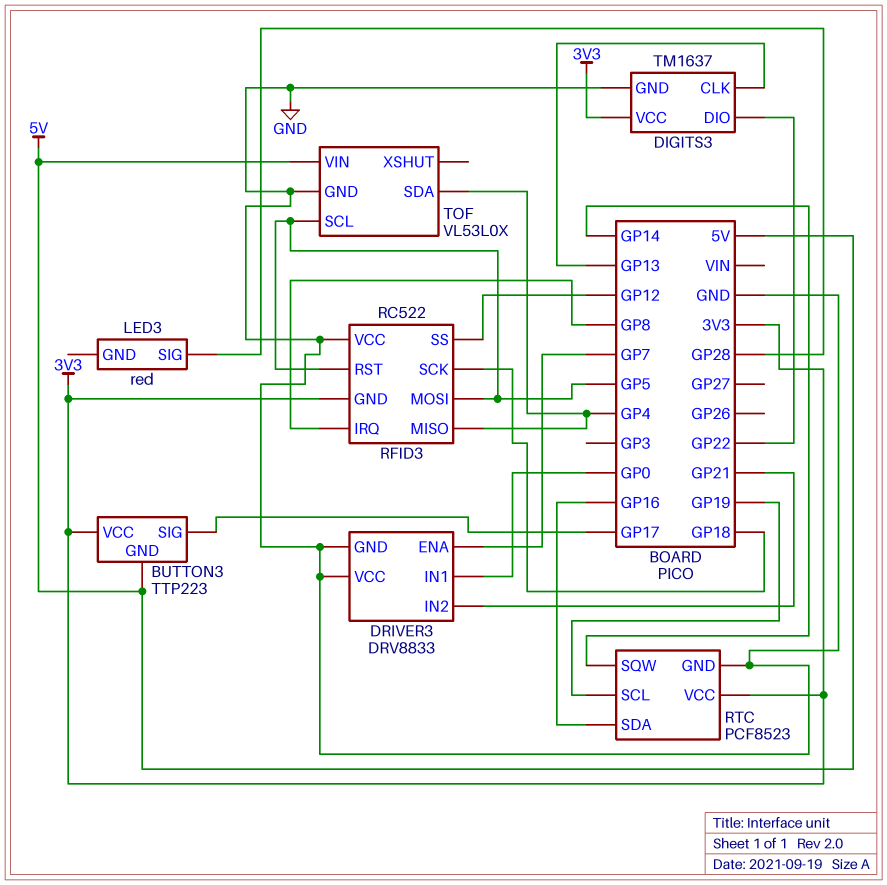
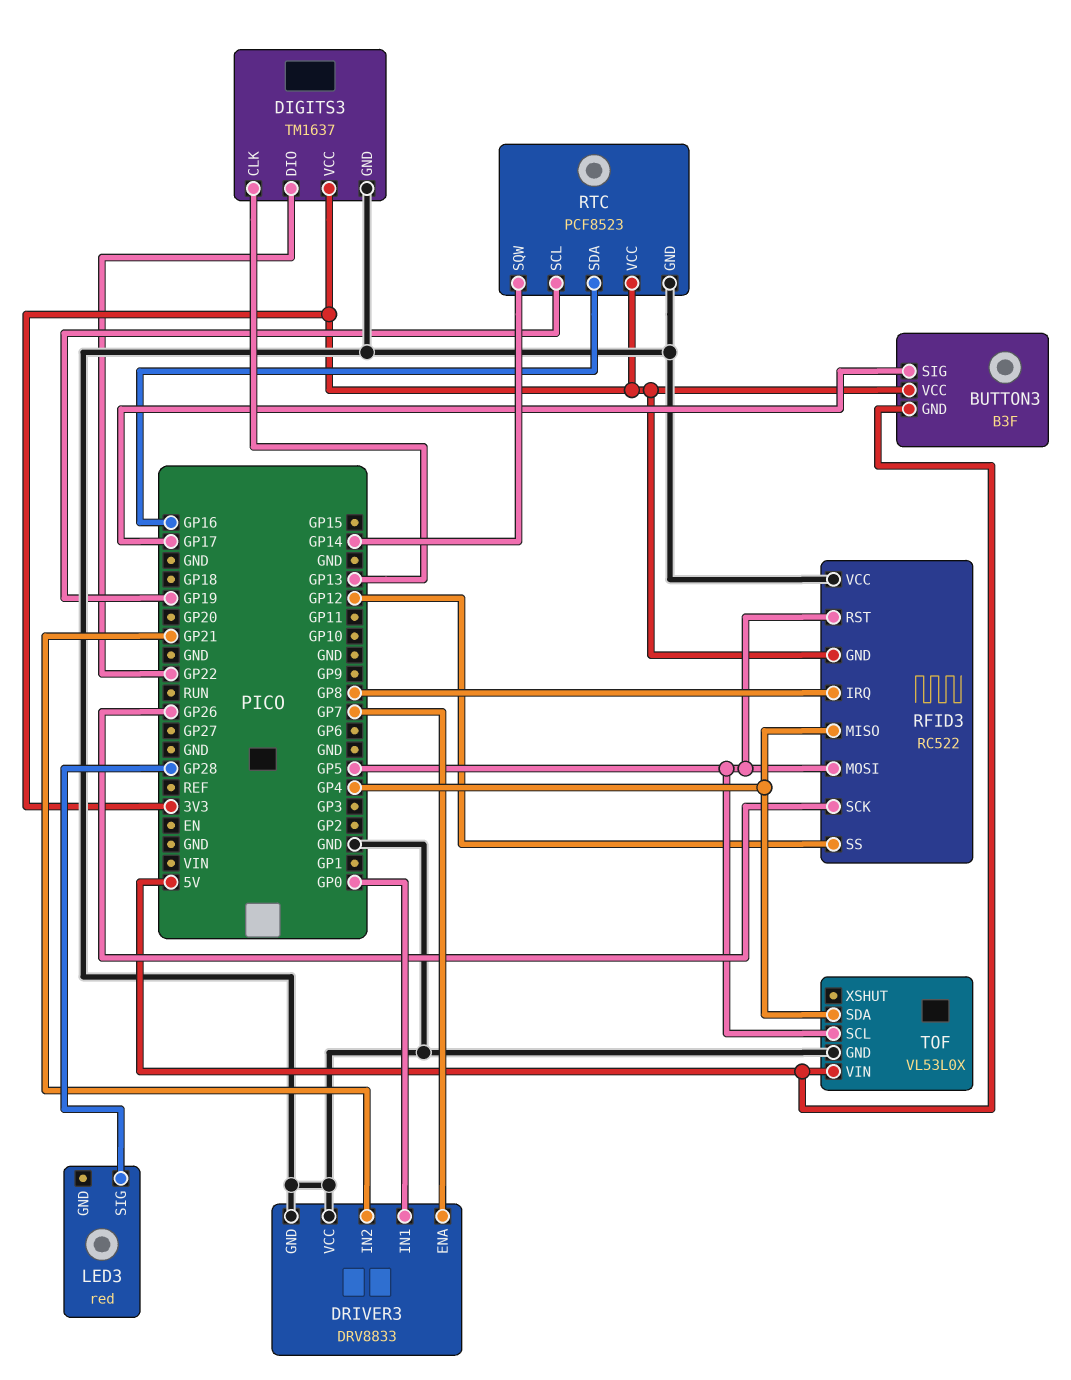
BUTTON3: TTP223 -> B3F
RFID3 pin SCK: GP18 -> GP26

